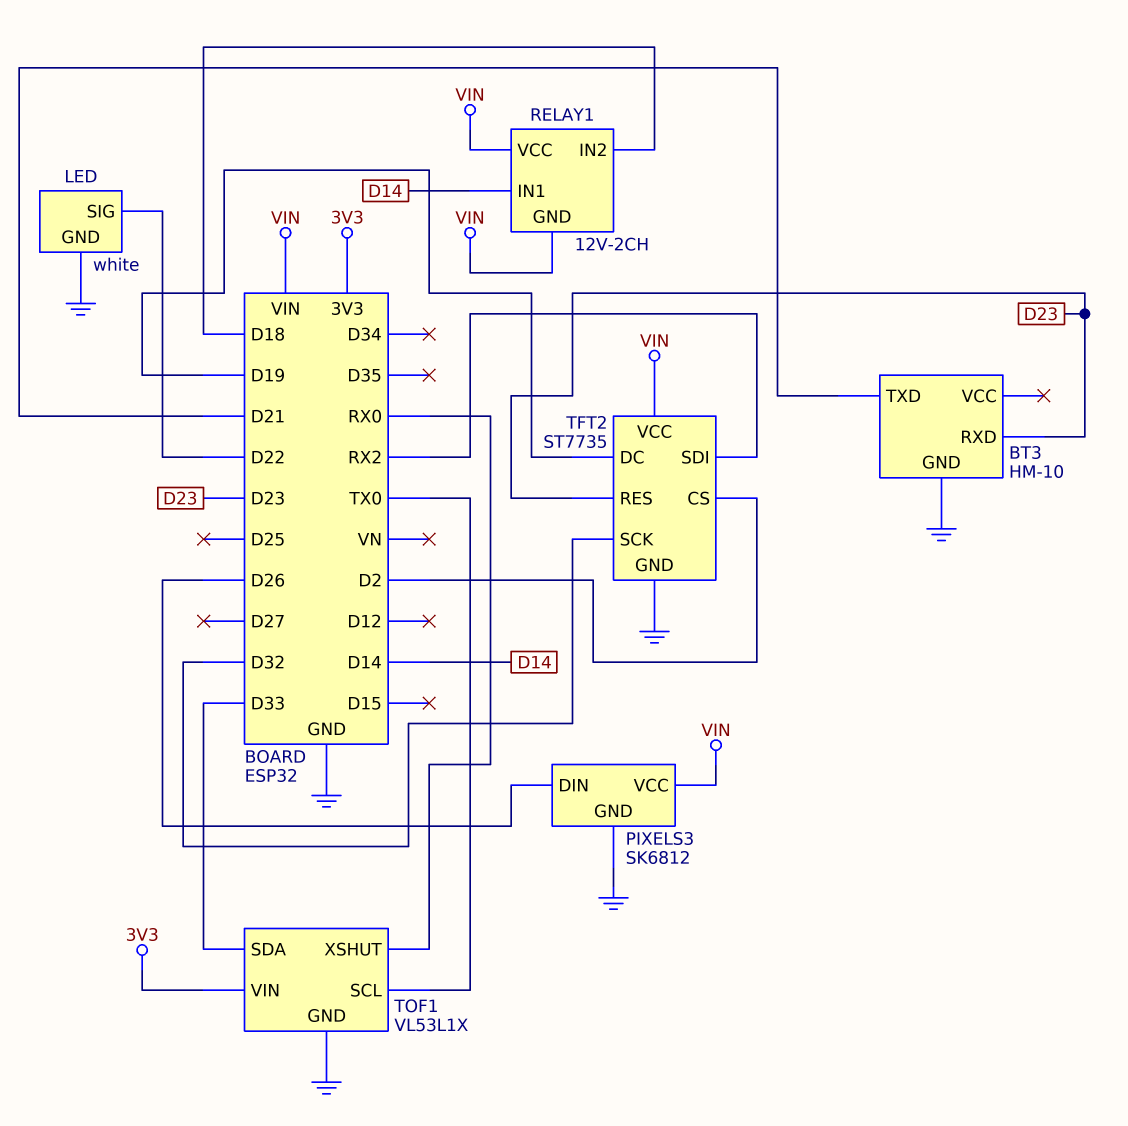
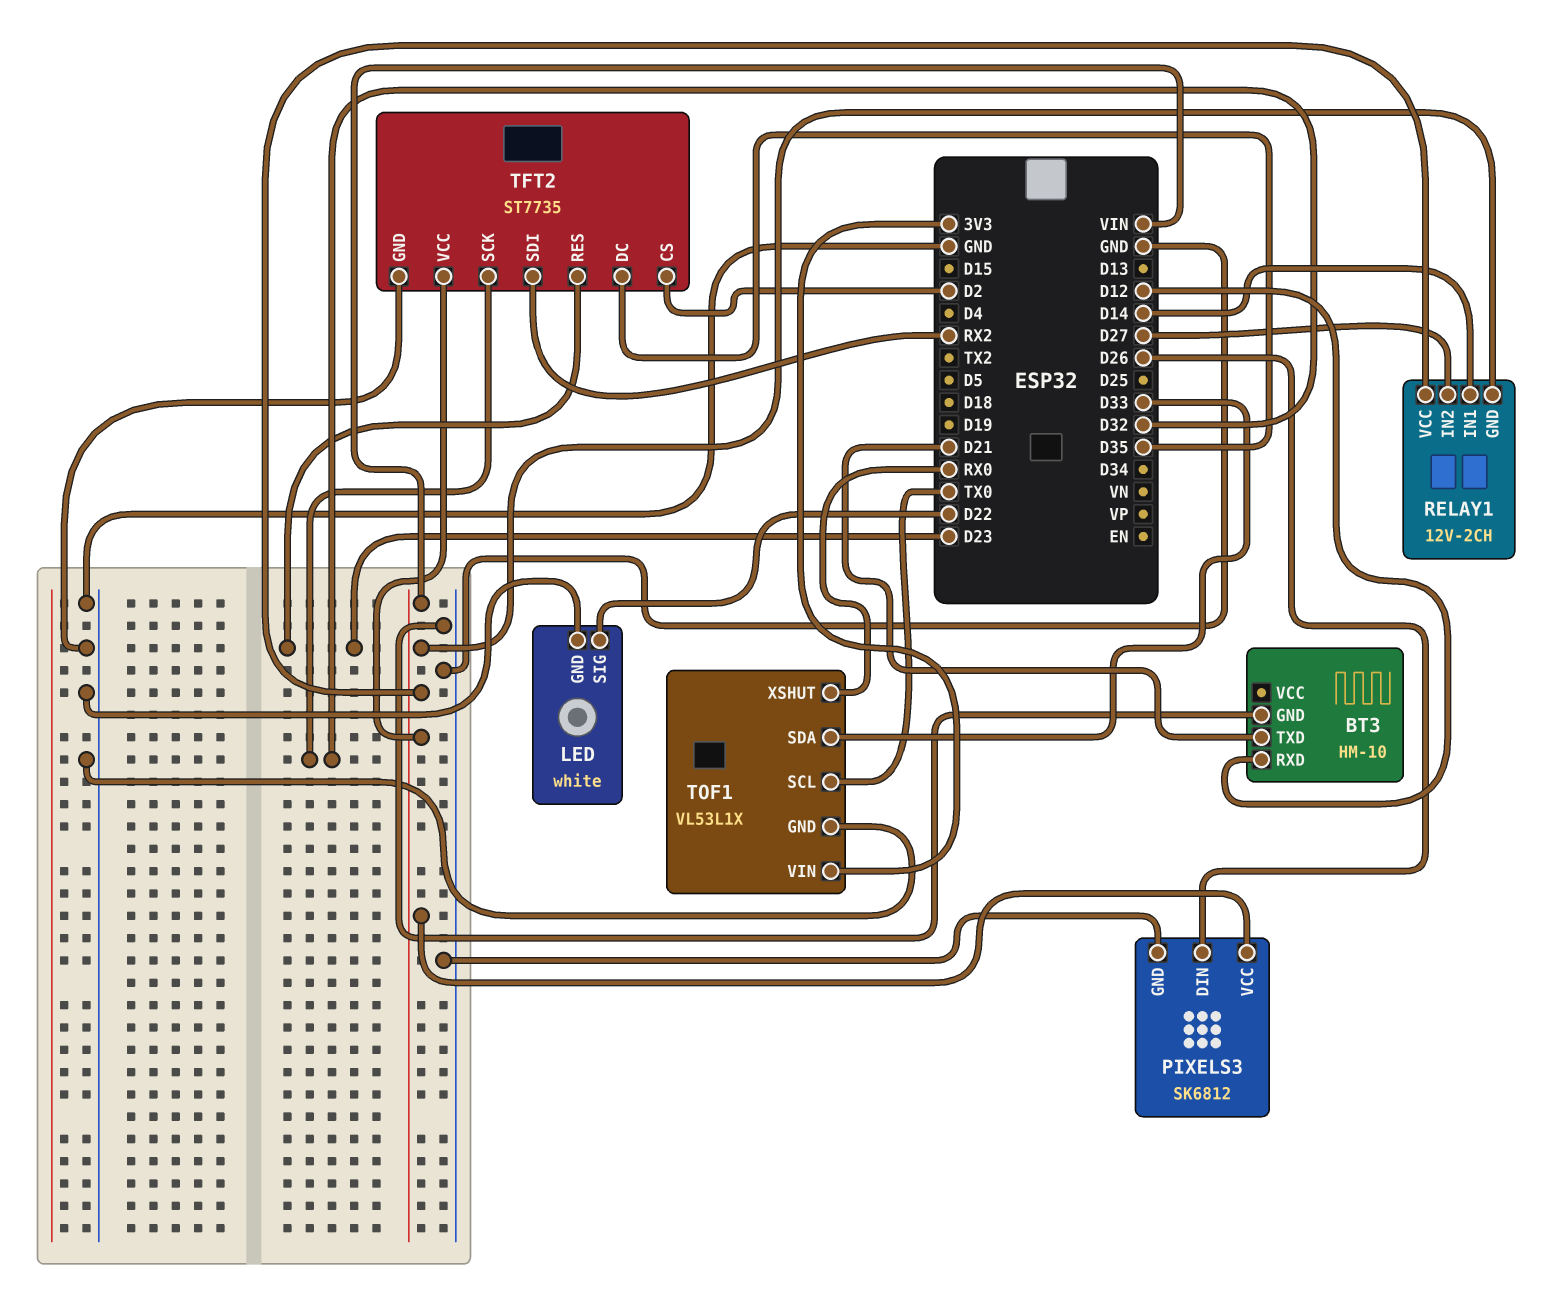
BT3 pin RXD: D23 -> D12
RELAY1 pin IN2: D18 -> D27
TFT2 pin DC: D19 -> D35

